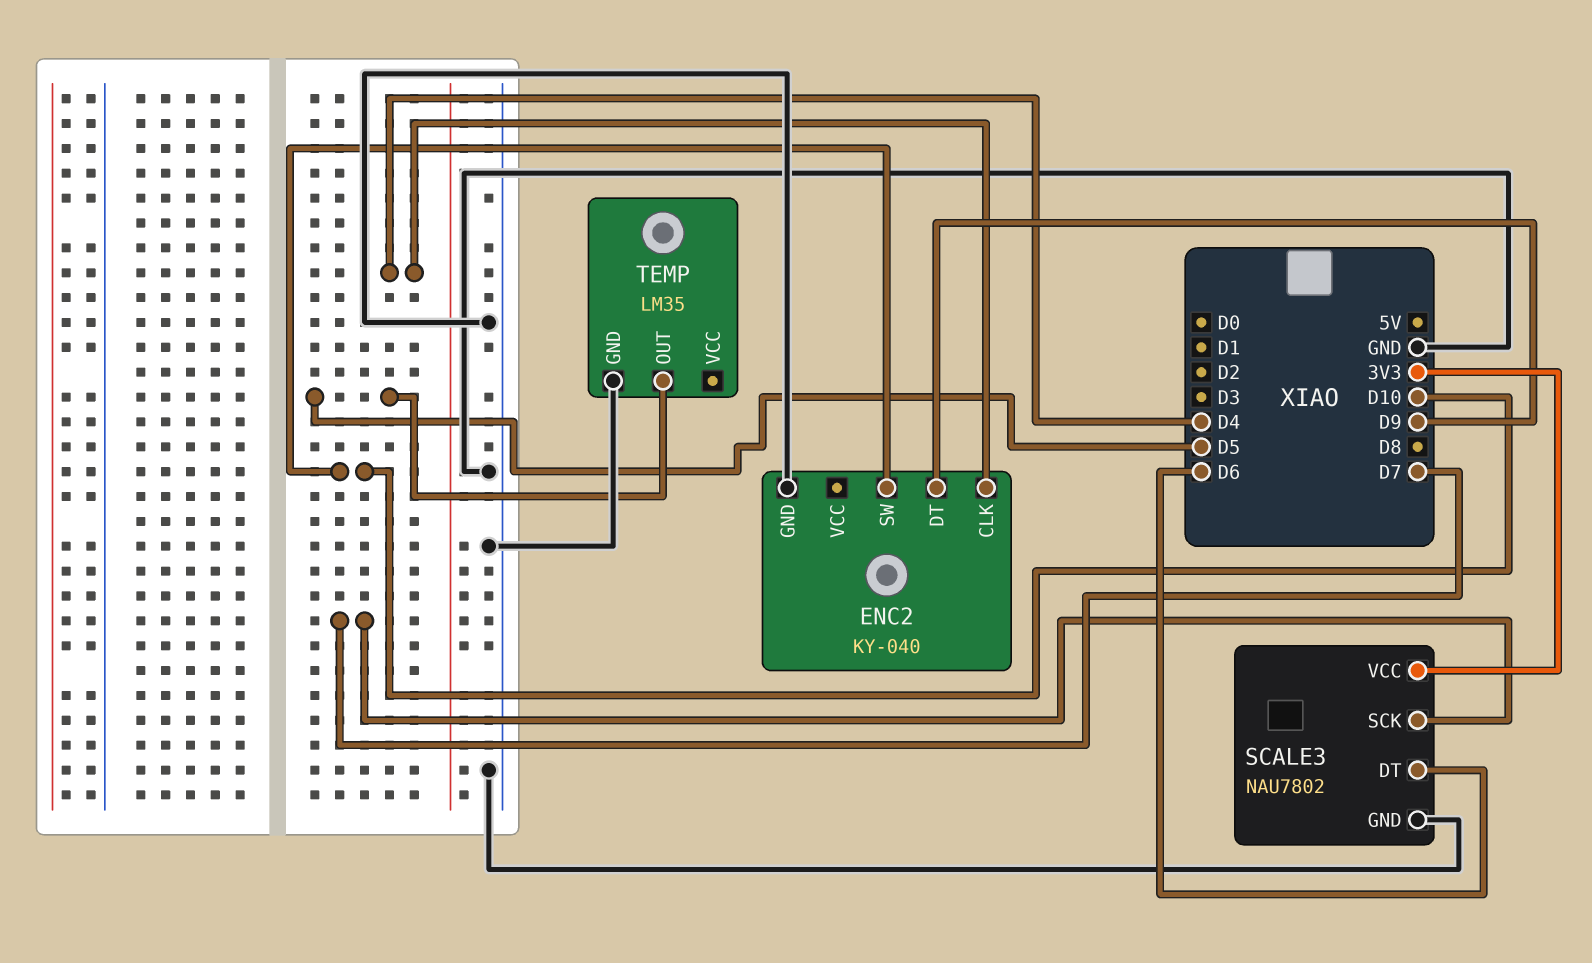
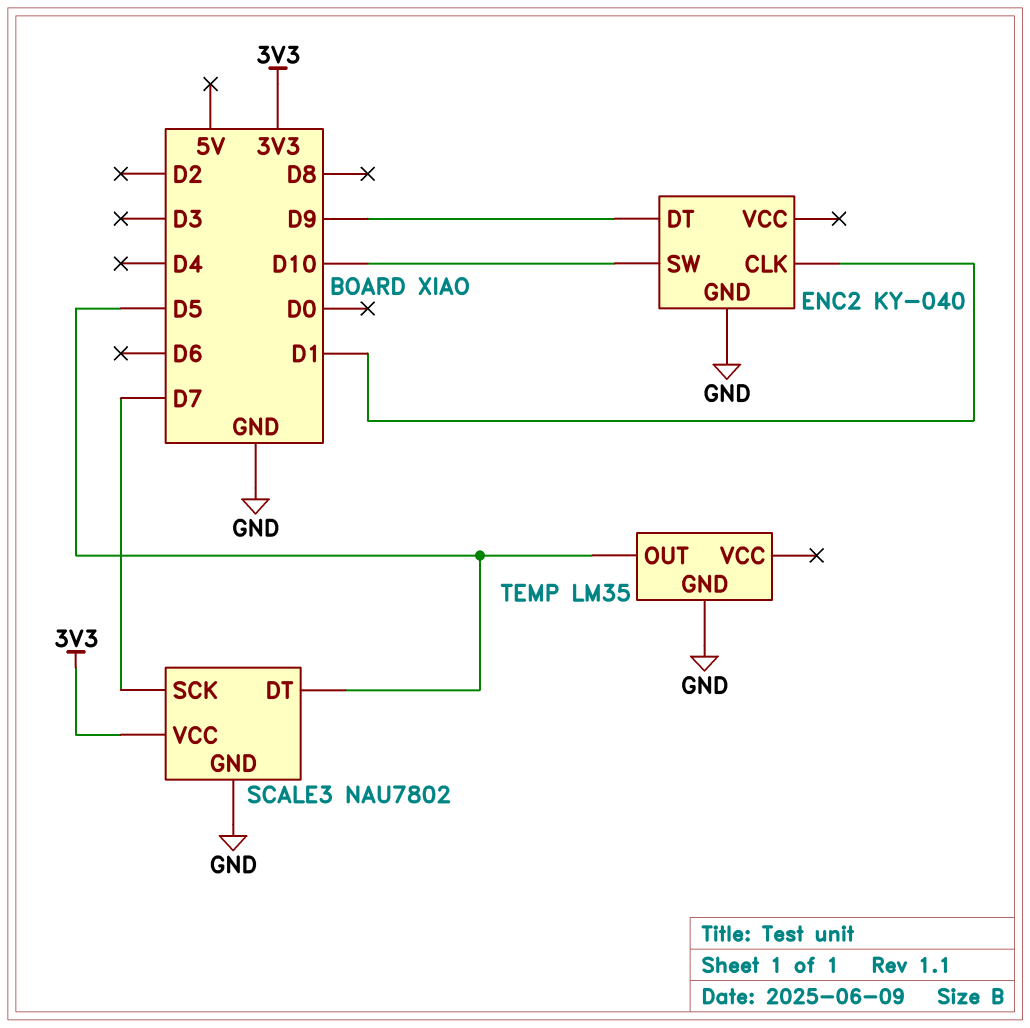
ENC2 pin CLK: D4 -> D1
SCALE3 pin DT: D6 -> D5

